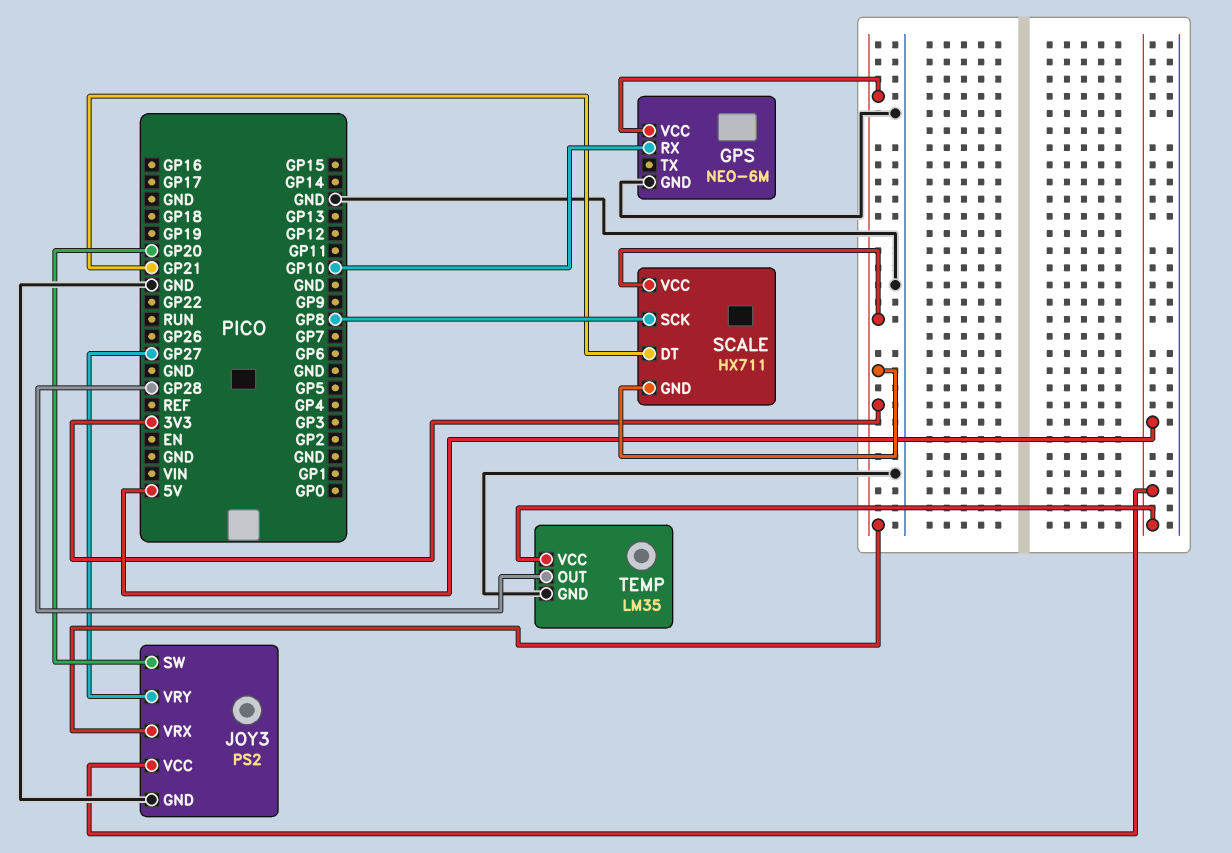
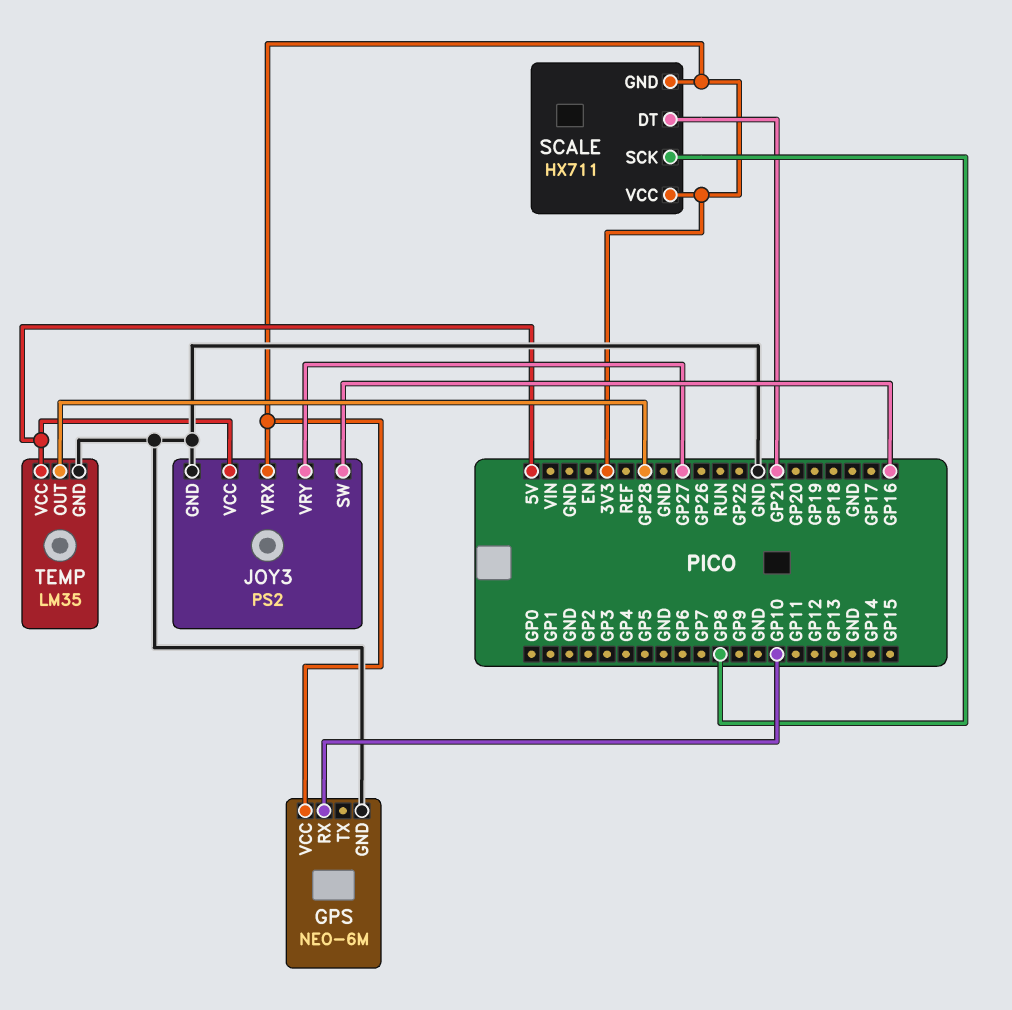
JOY3 pin SW: GP20 -> GP16

